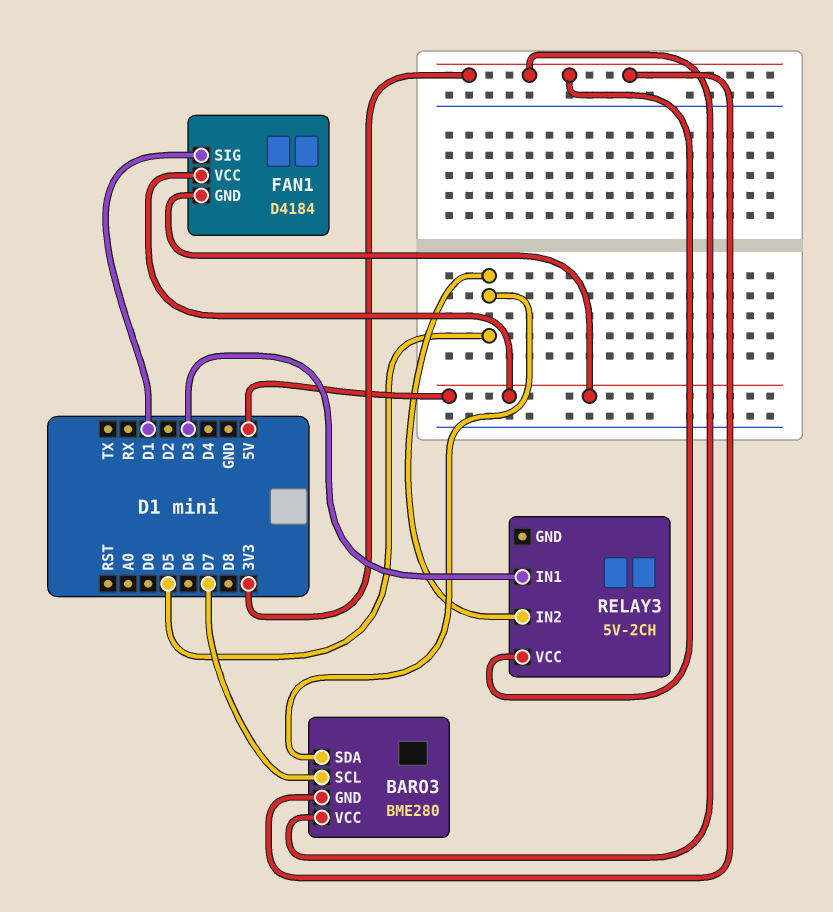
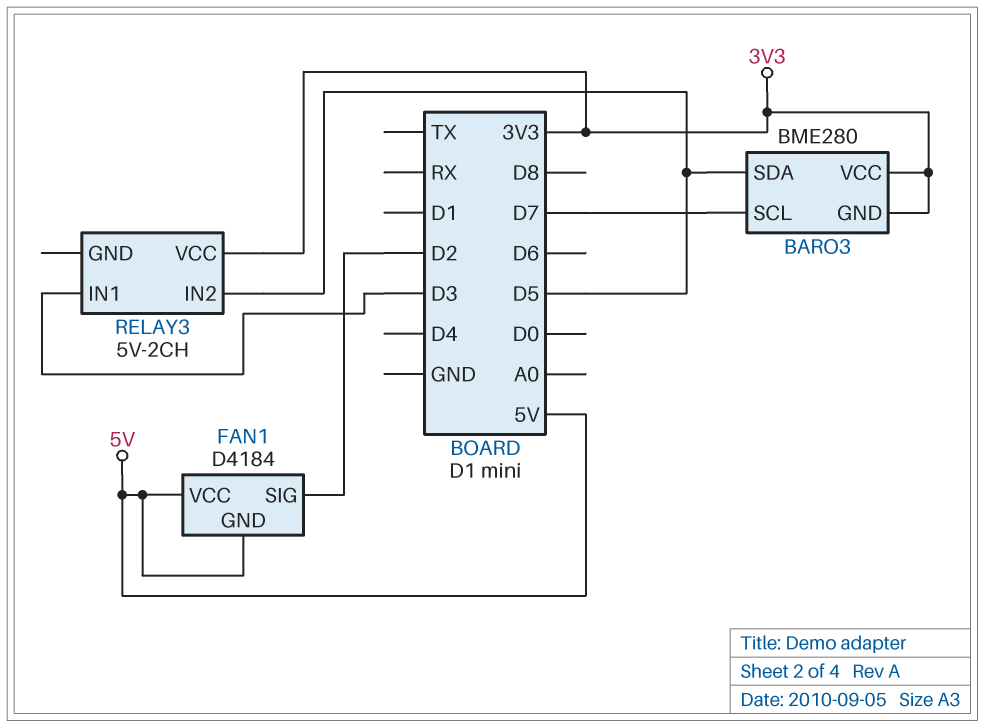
FAN1 pin SIG: D1 -> D2

